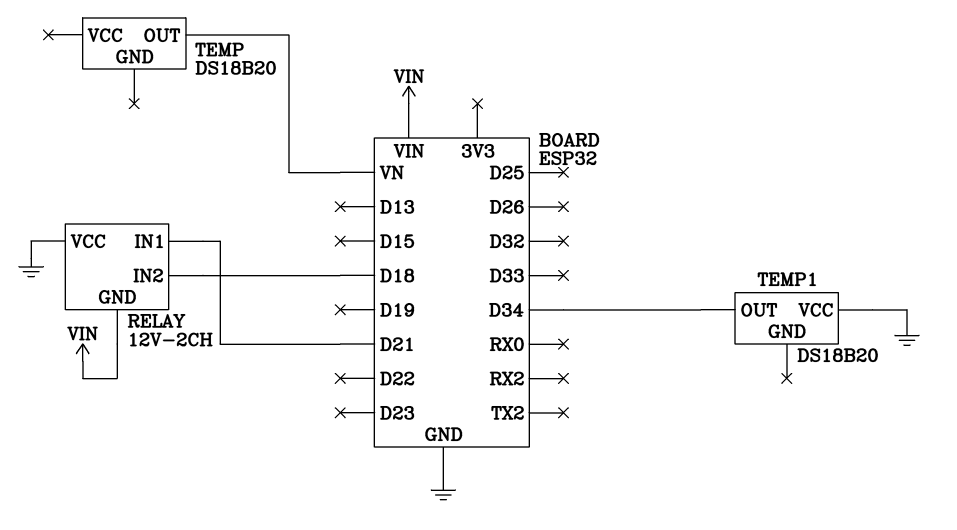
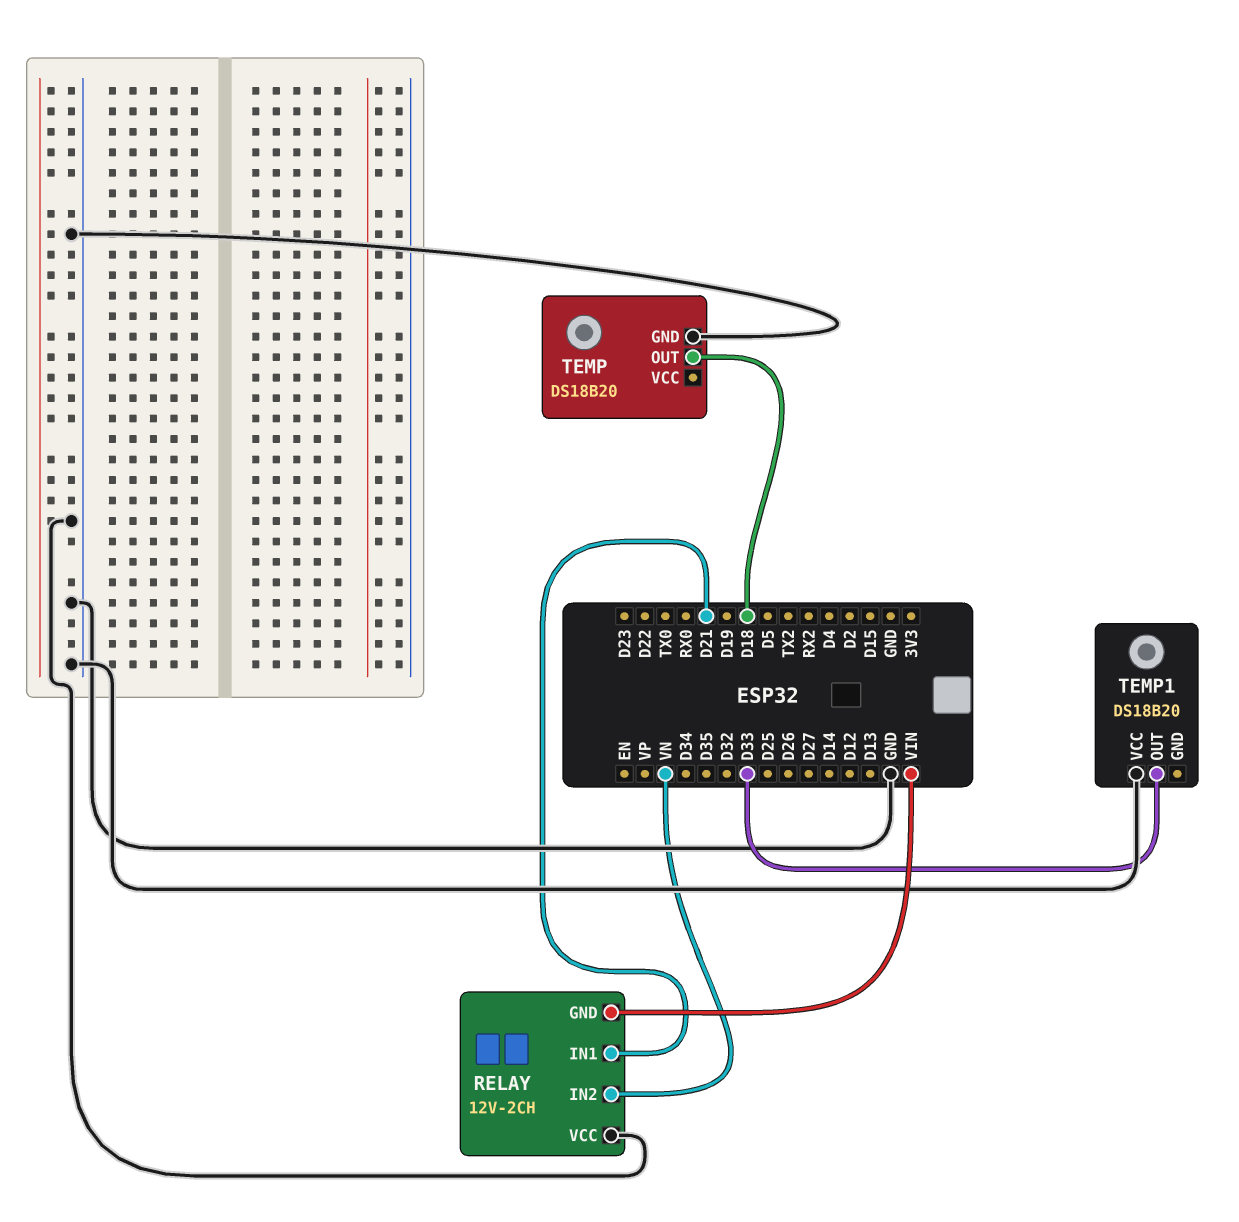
RELAY pin IN2: D18 -> VN
TEMP pin GND: none -> GND
TEMP pin OUT: VN -> D18
TEMP1 pin OUT: D34 -> D33

